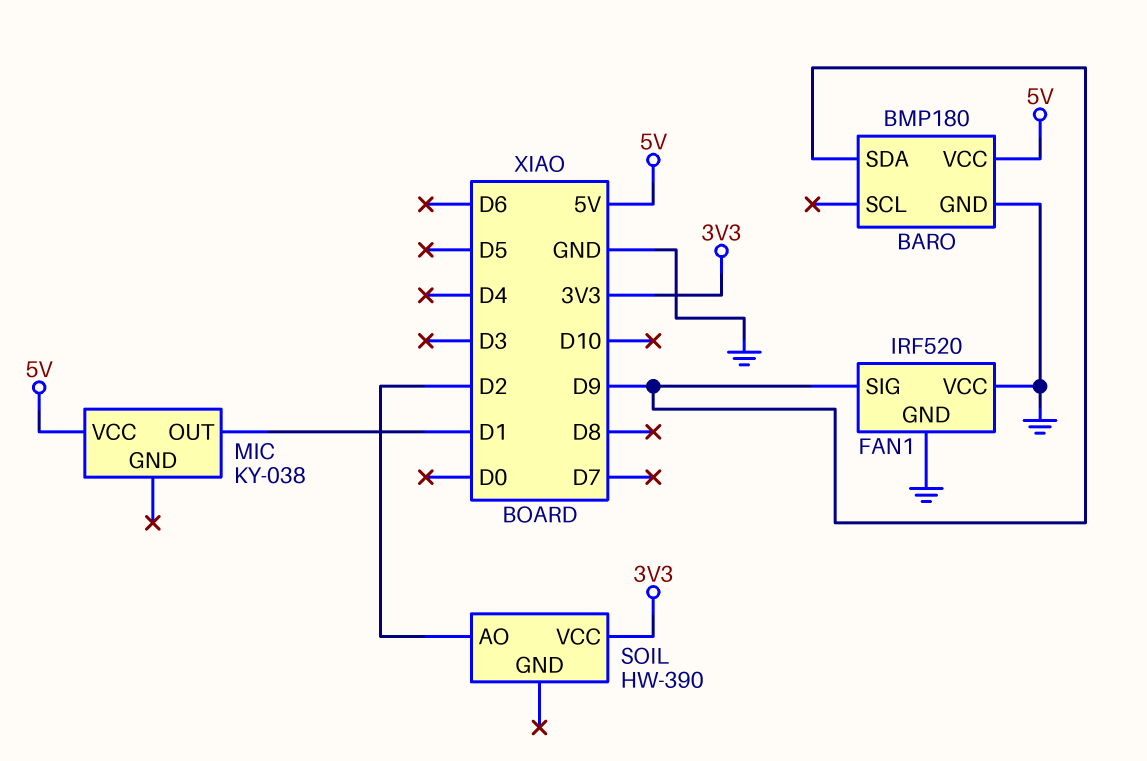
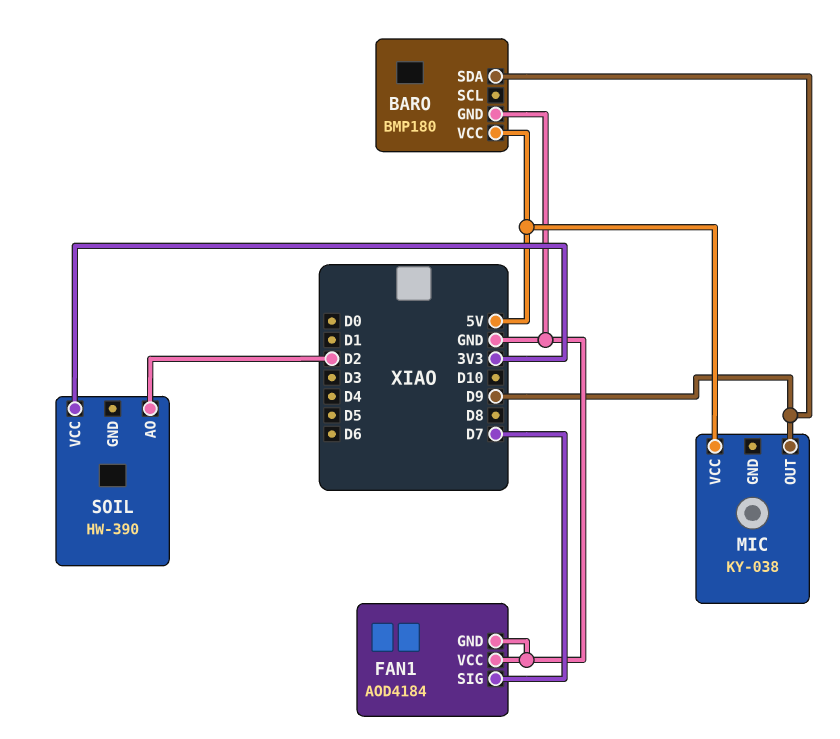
FAN1: IRF520 -> AOD4184
FAN1 pin SIG: D9 -> D7
MIC pin OUT: D1 -> D9

